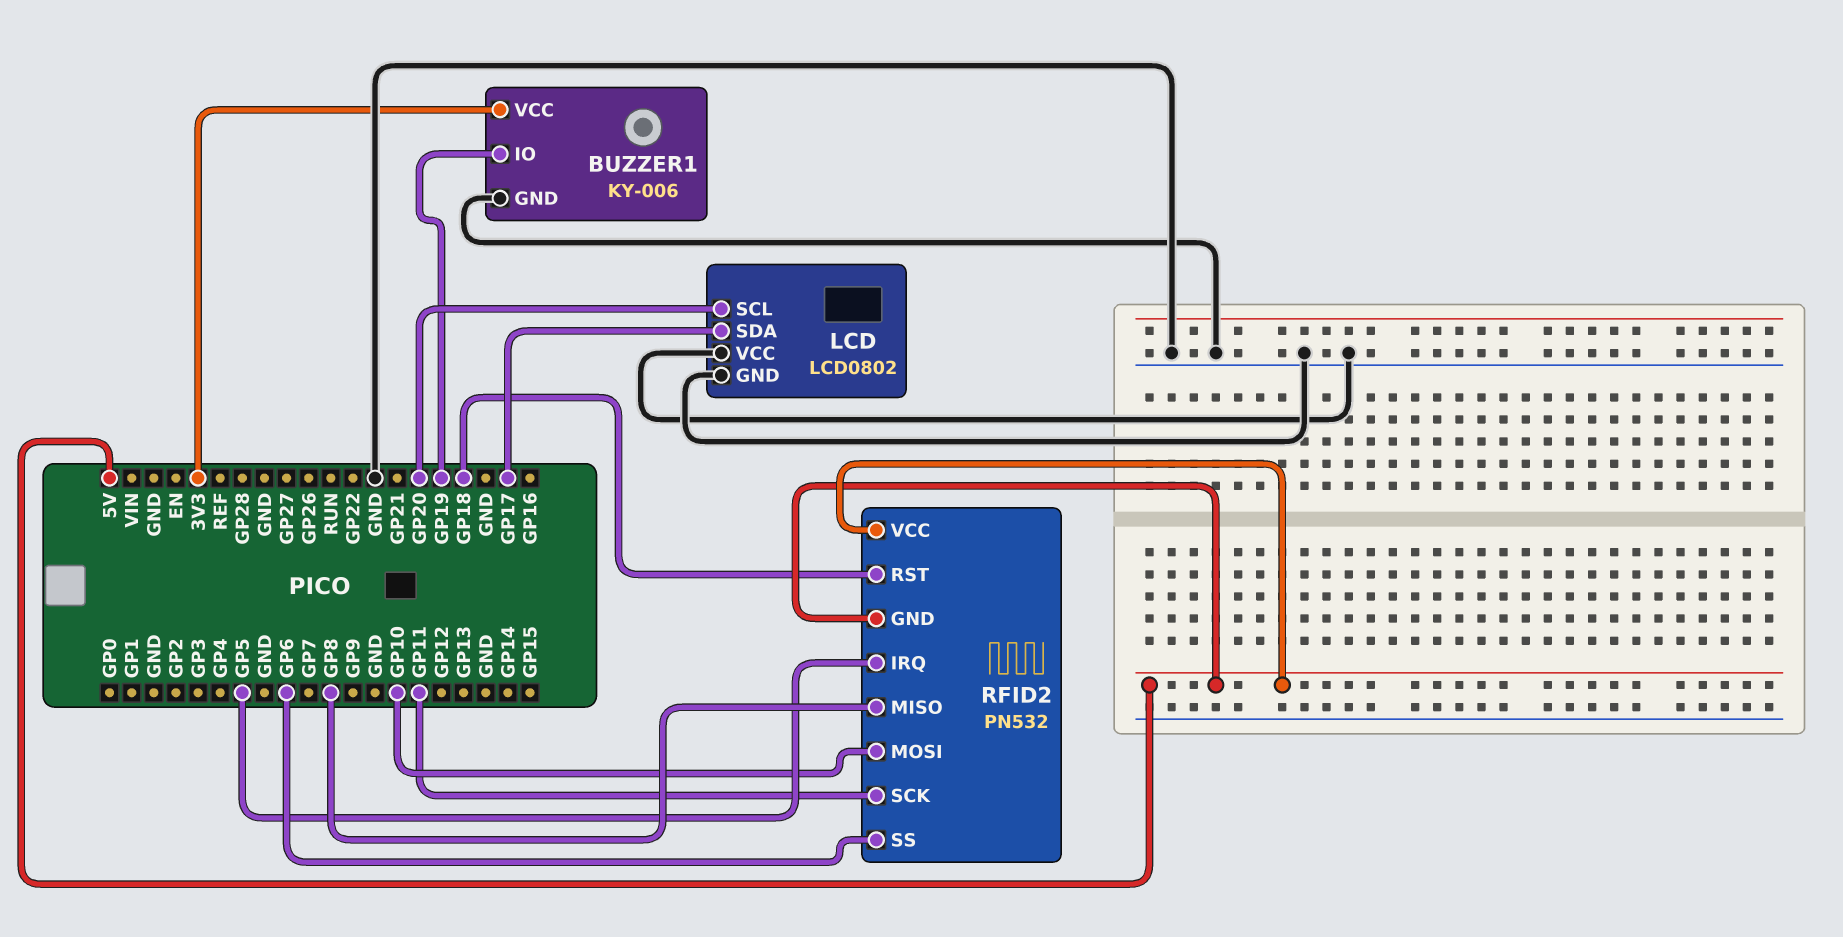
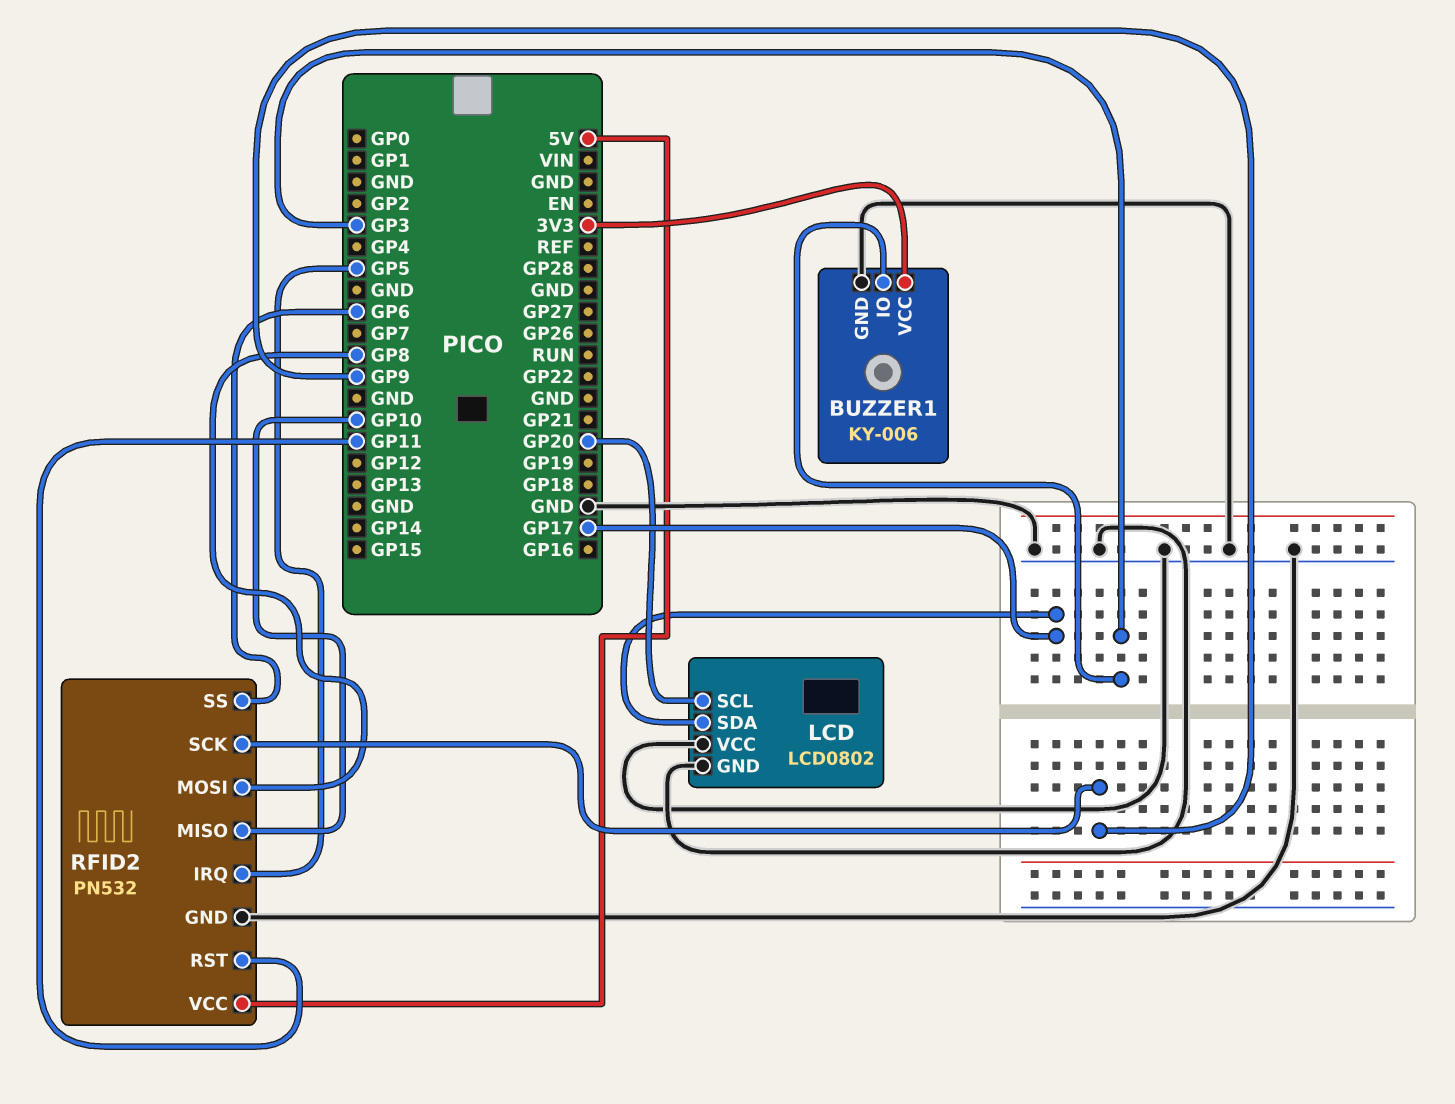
BUZZER1 pin IO: GP19 -> GP3
RFID2 pin GND: 5V -> GND
RFID2 pin MISO: GP8 -> GP10
RFID2 pin MOSI: GP10 -> GP8
RFID2 pin RST: GP18 -> GP11
RFID2 pin SCK: GP11 -> GP9

